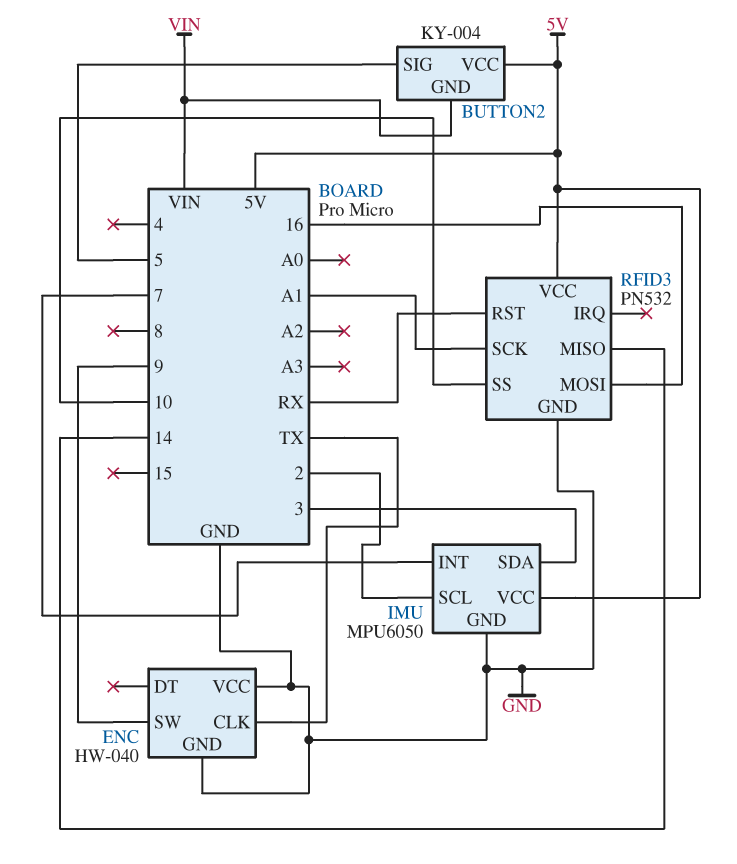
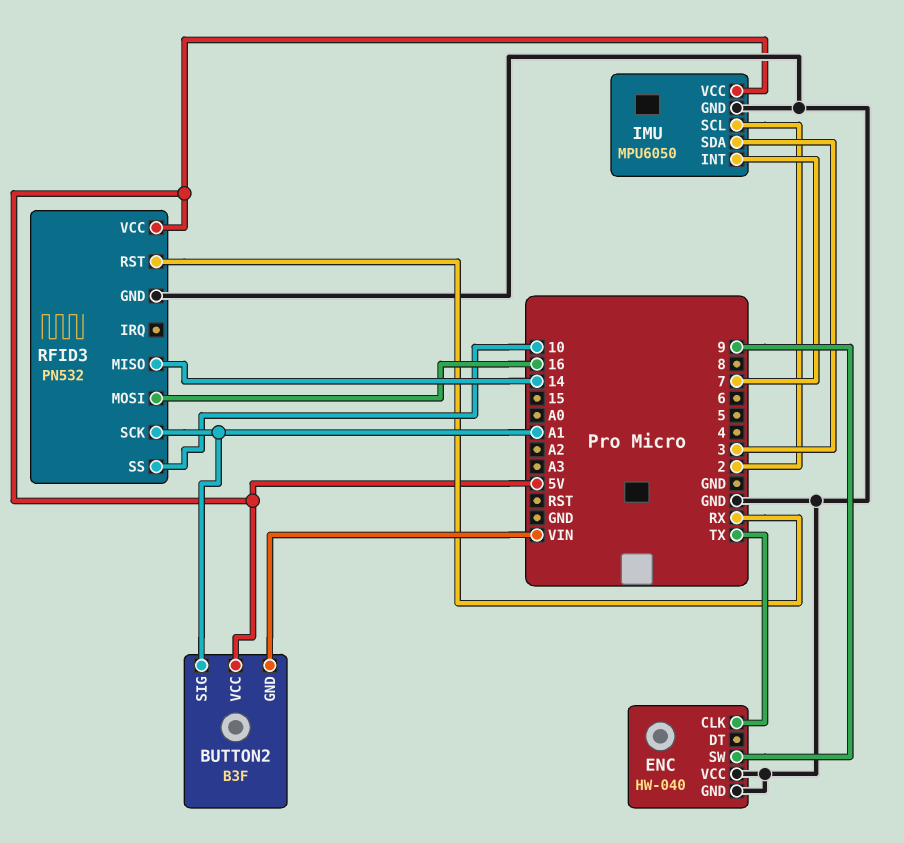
BUTTON2: KY-004 -> B3F
BUTTON2 pin SIG: 5 -> A1

